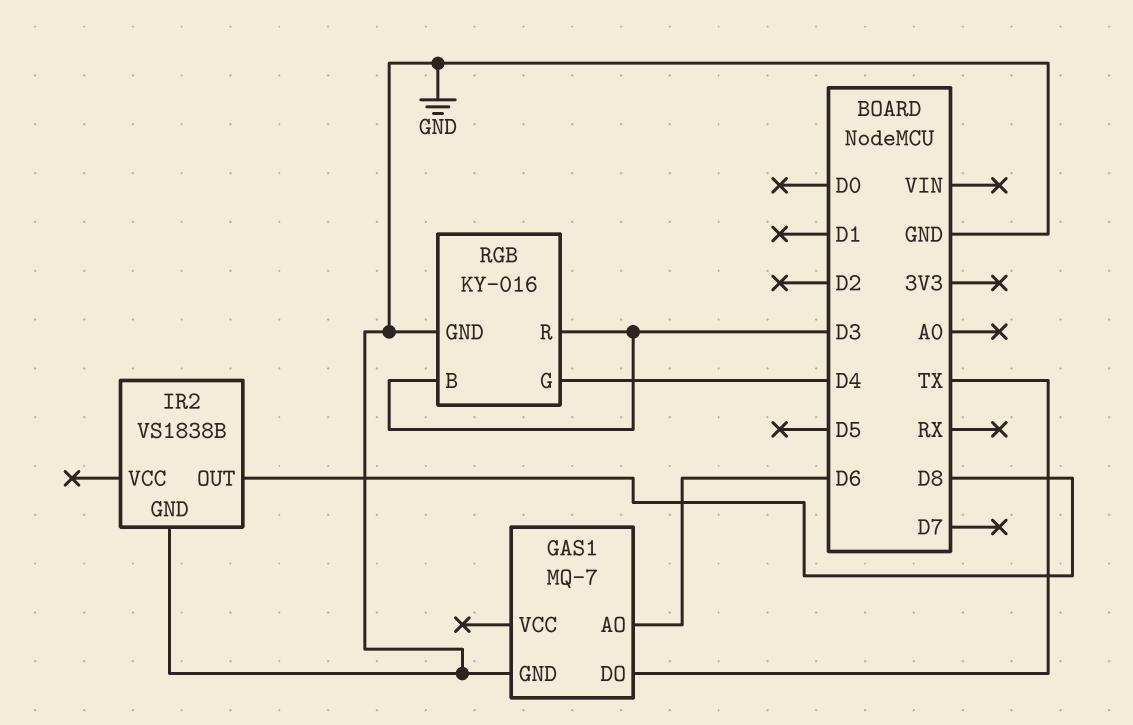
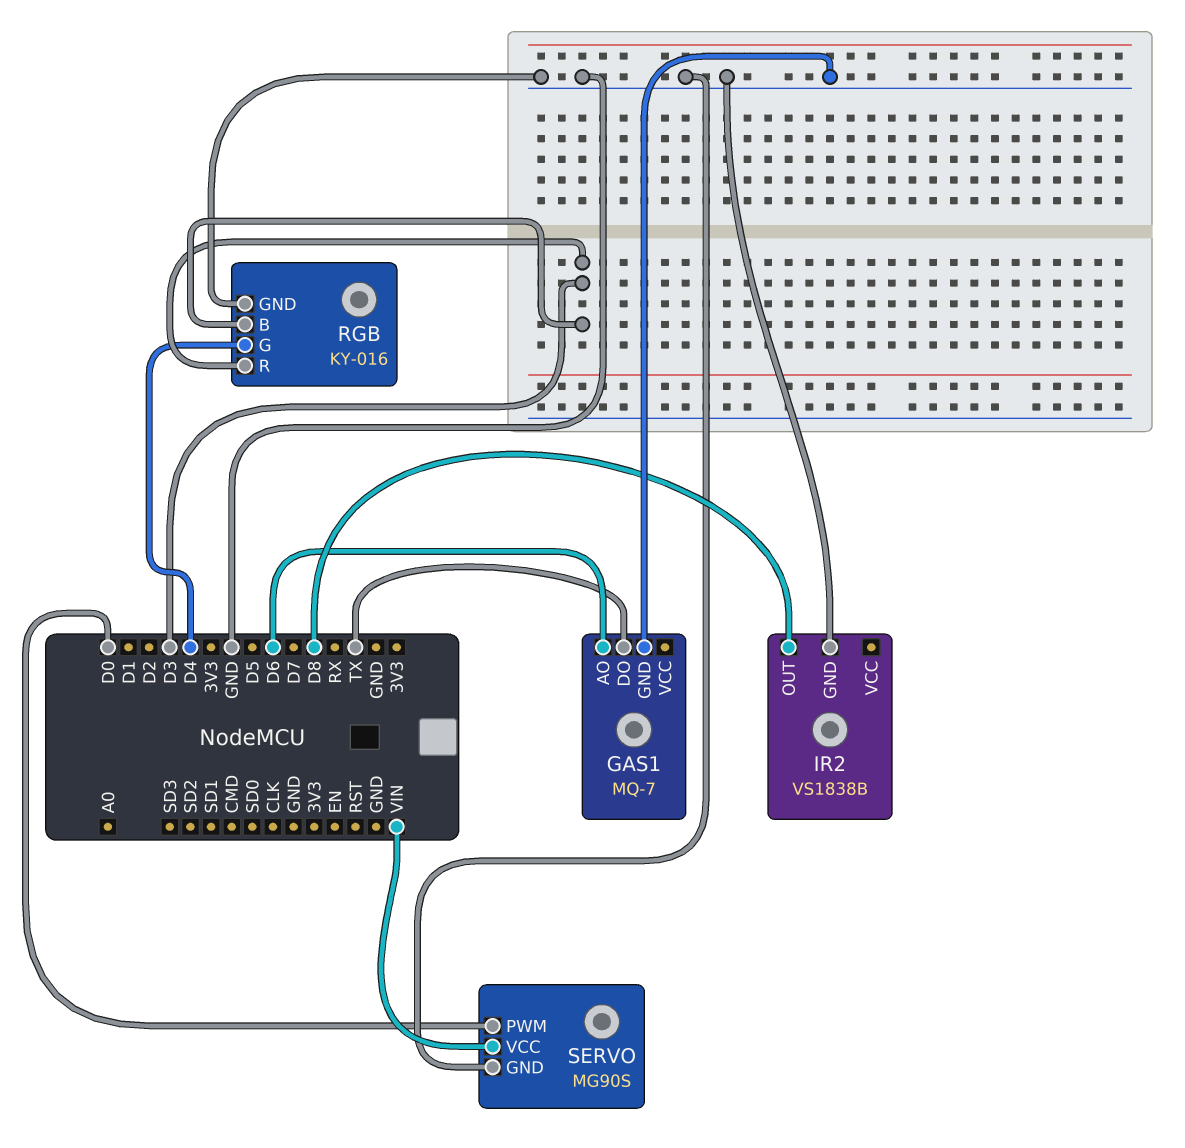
SERVO: none -> MG90S
SERVO pin GND: none -> GND
SERVO pin PWM: none -> D0
SERVO pin VCC: none -> VIN

